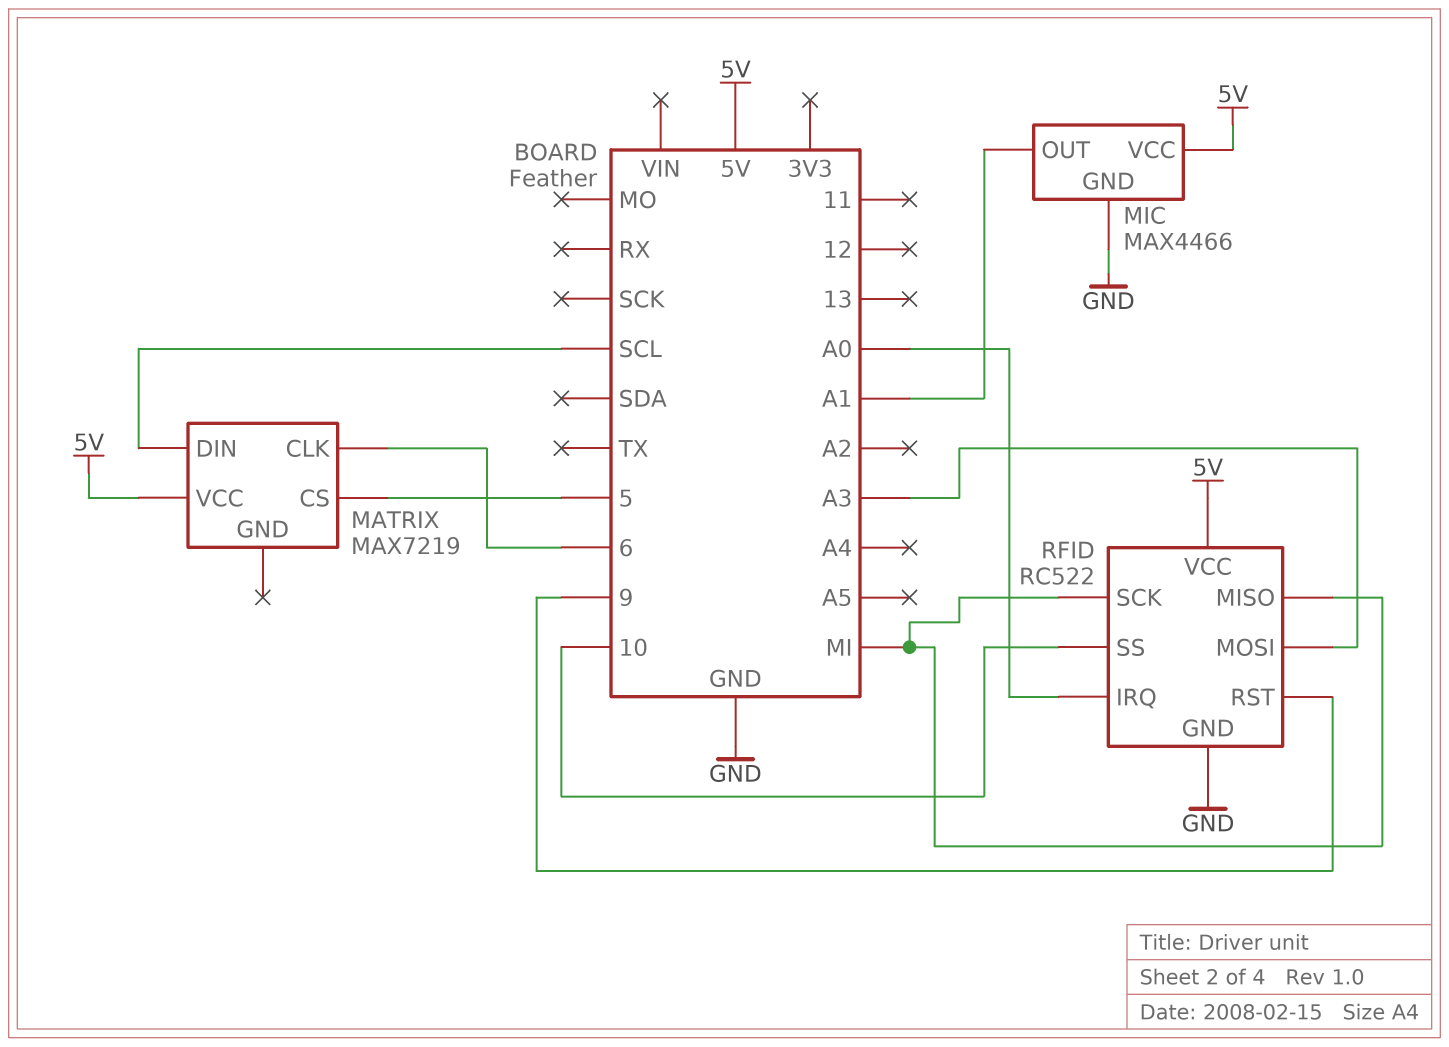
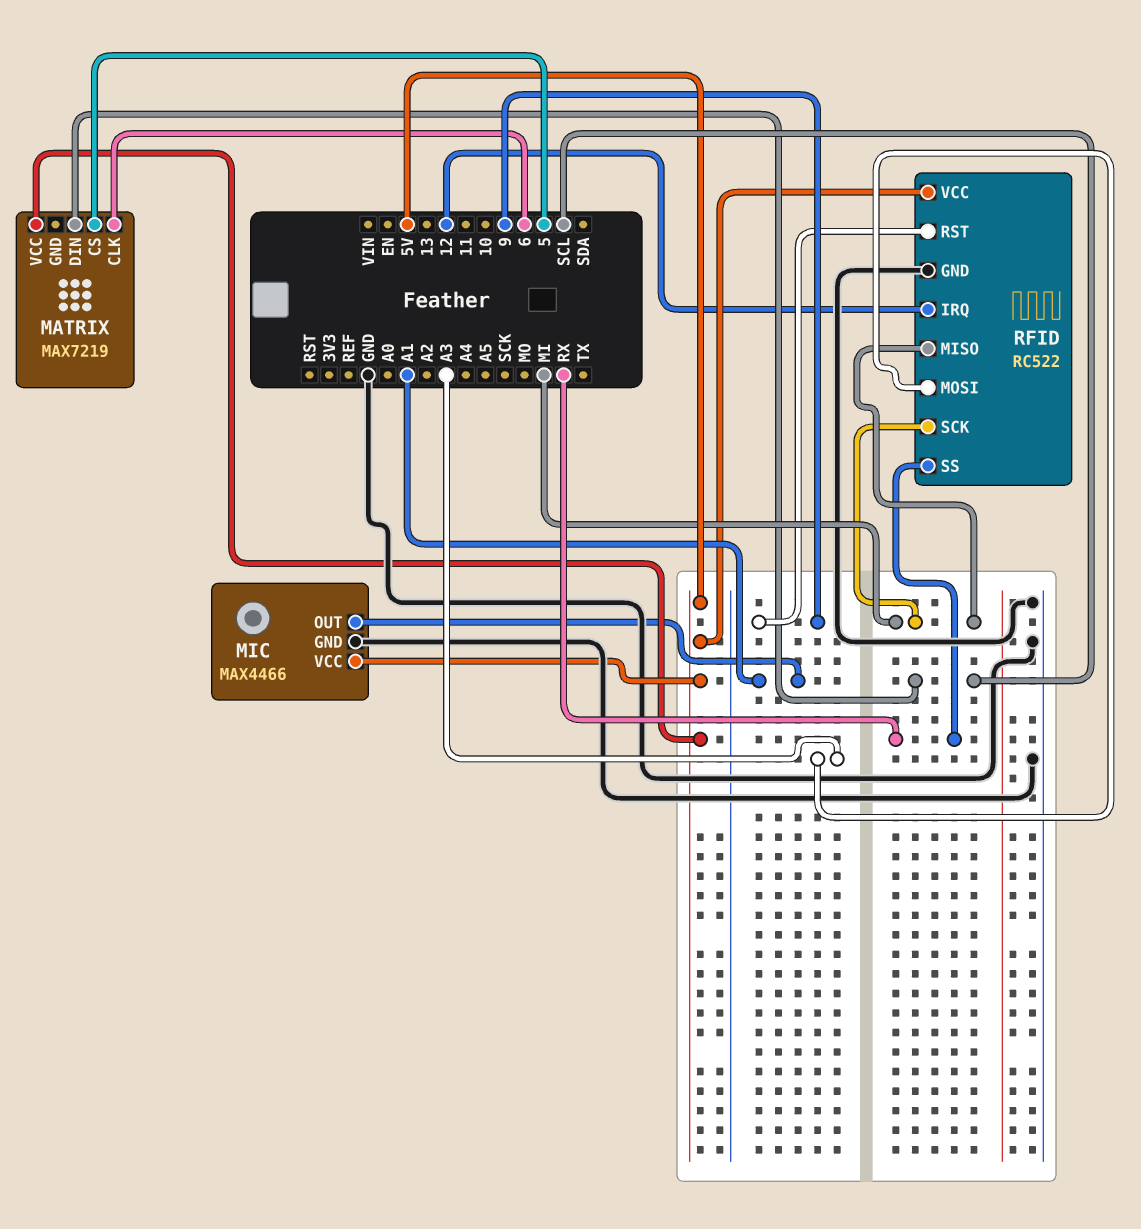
RFID pin IRQ: A0 -> 12
RFID pin SS: 10 -> RX

